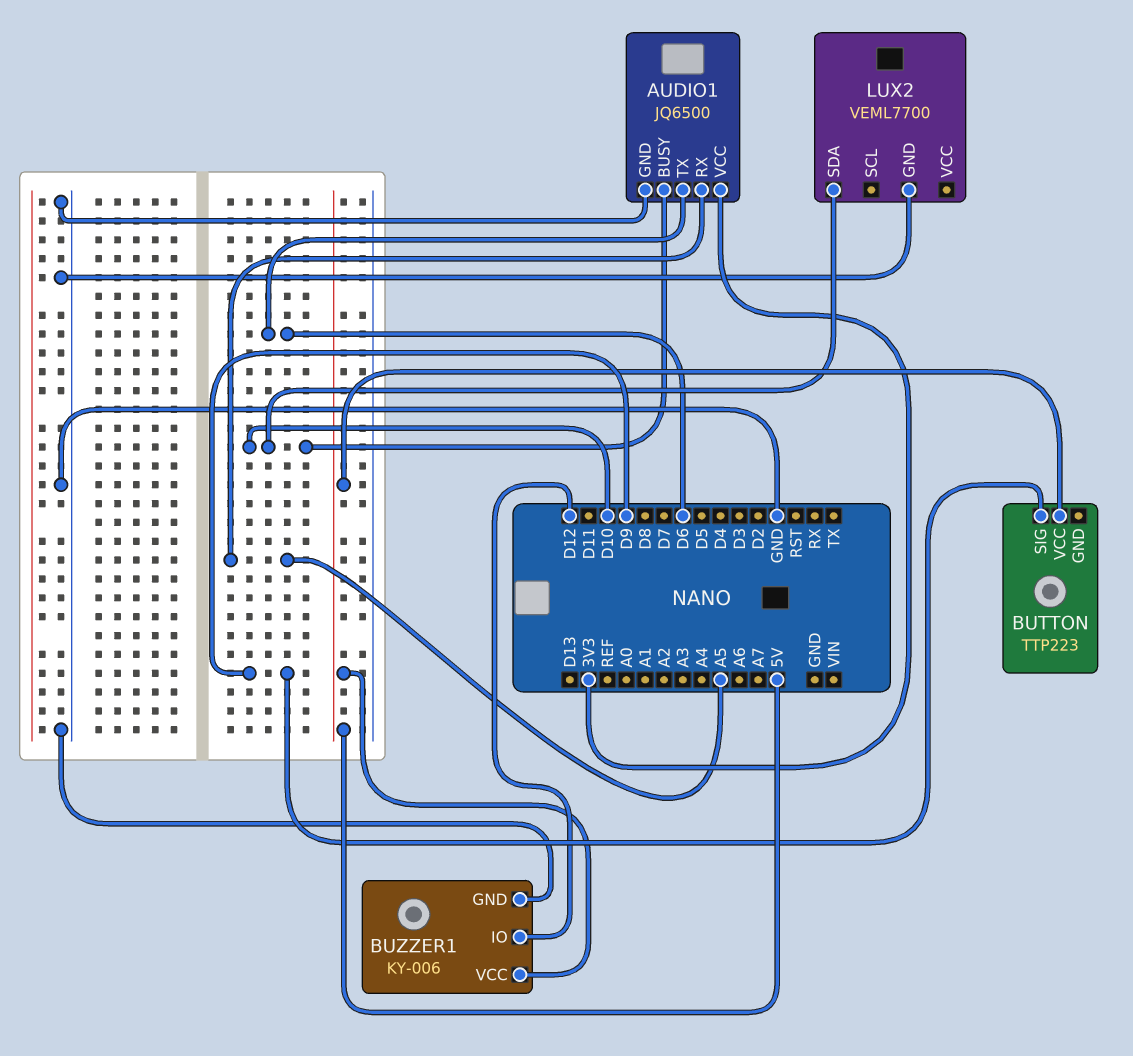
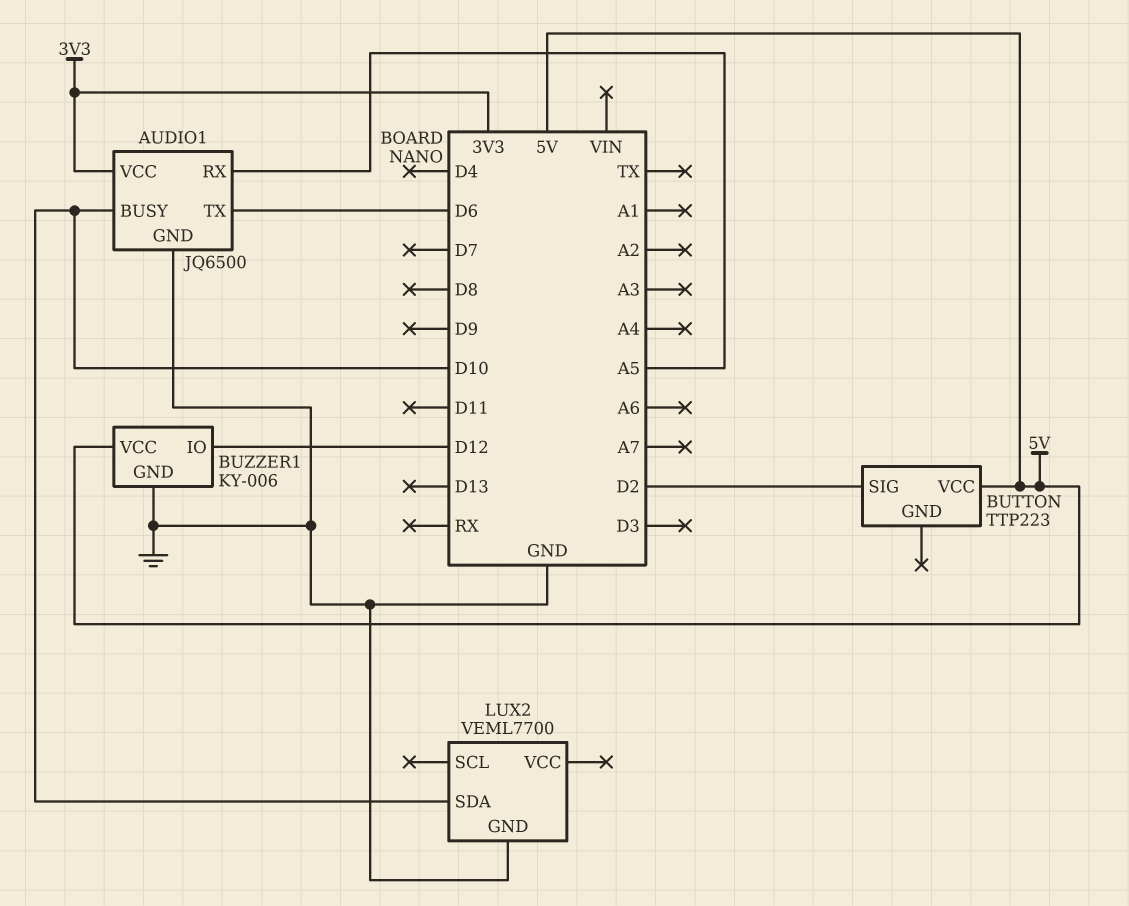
BUTTON pin SIG: D9 -> D2

